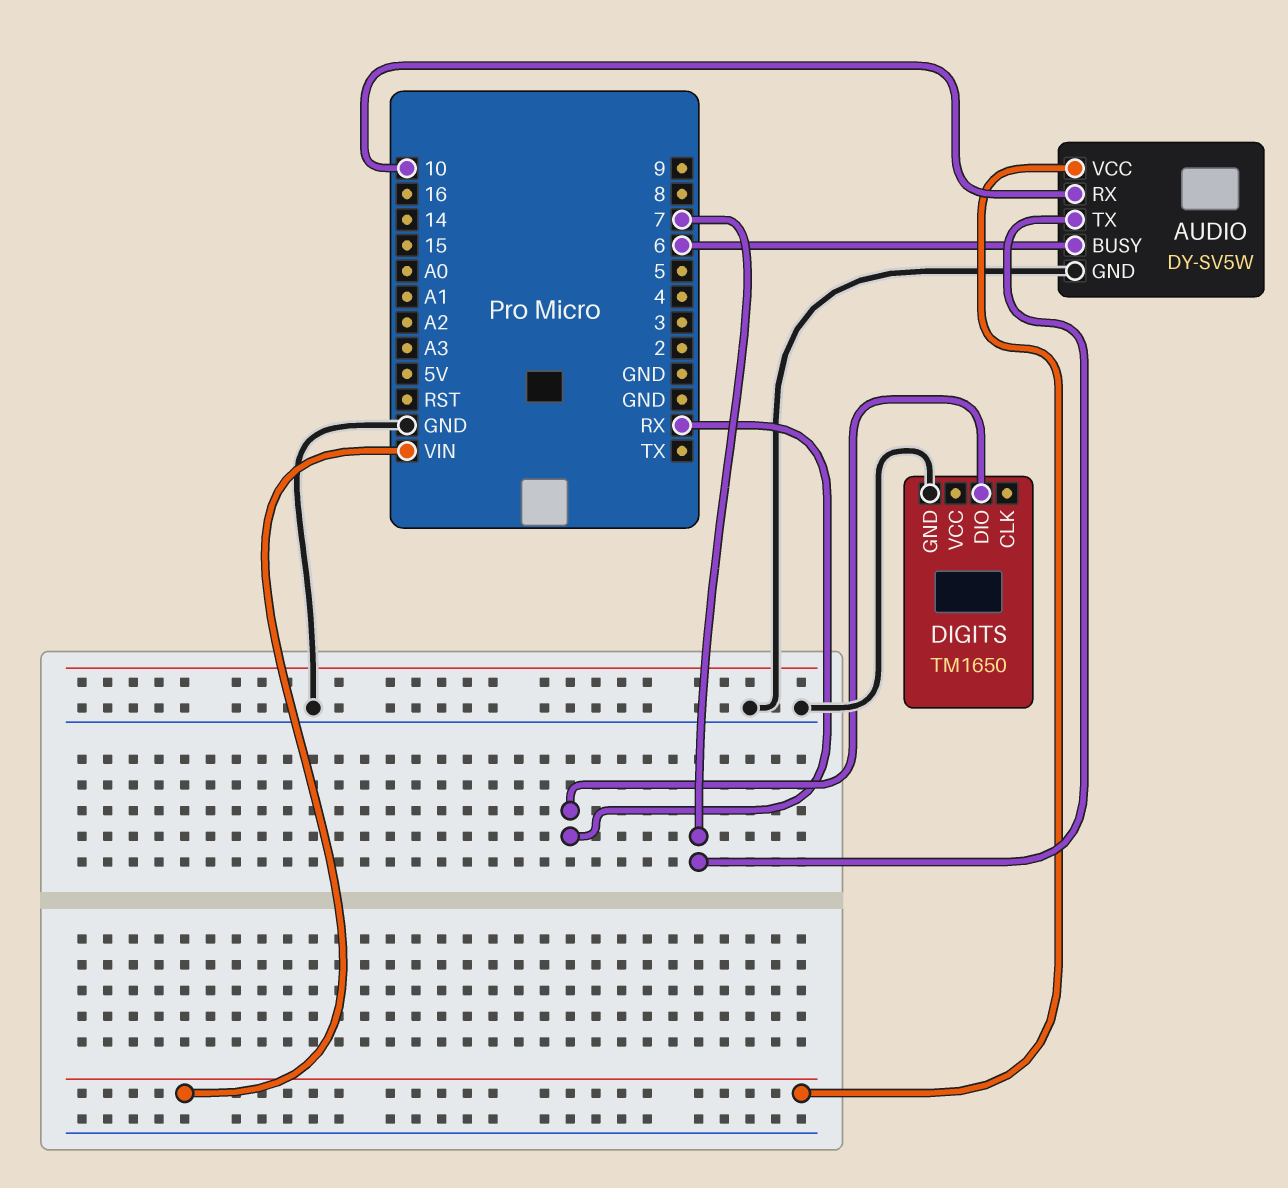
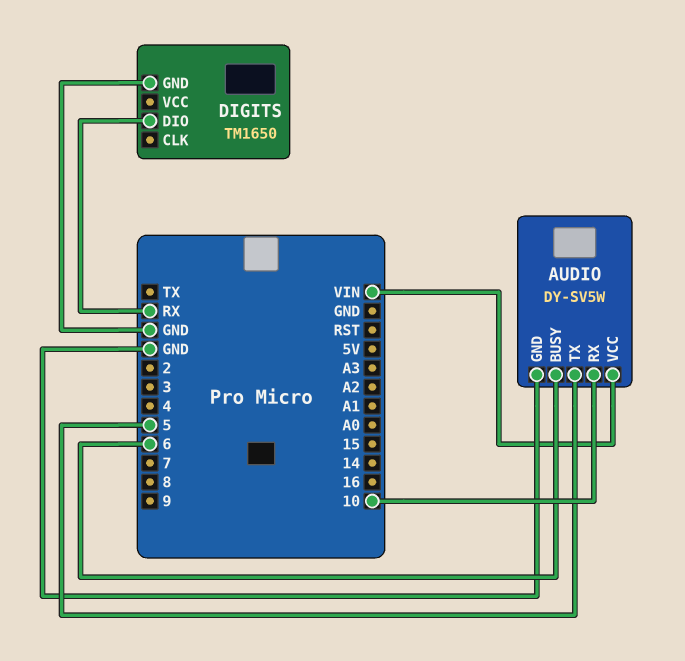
AUDIO pin TX: 7 -> 5

